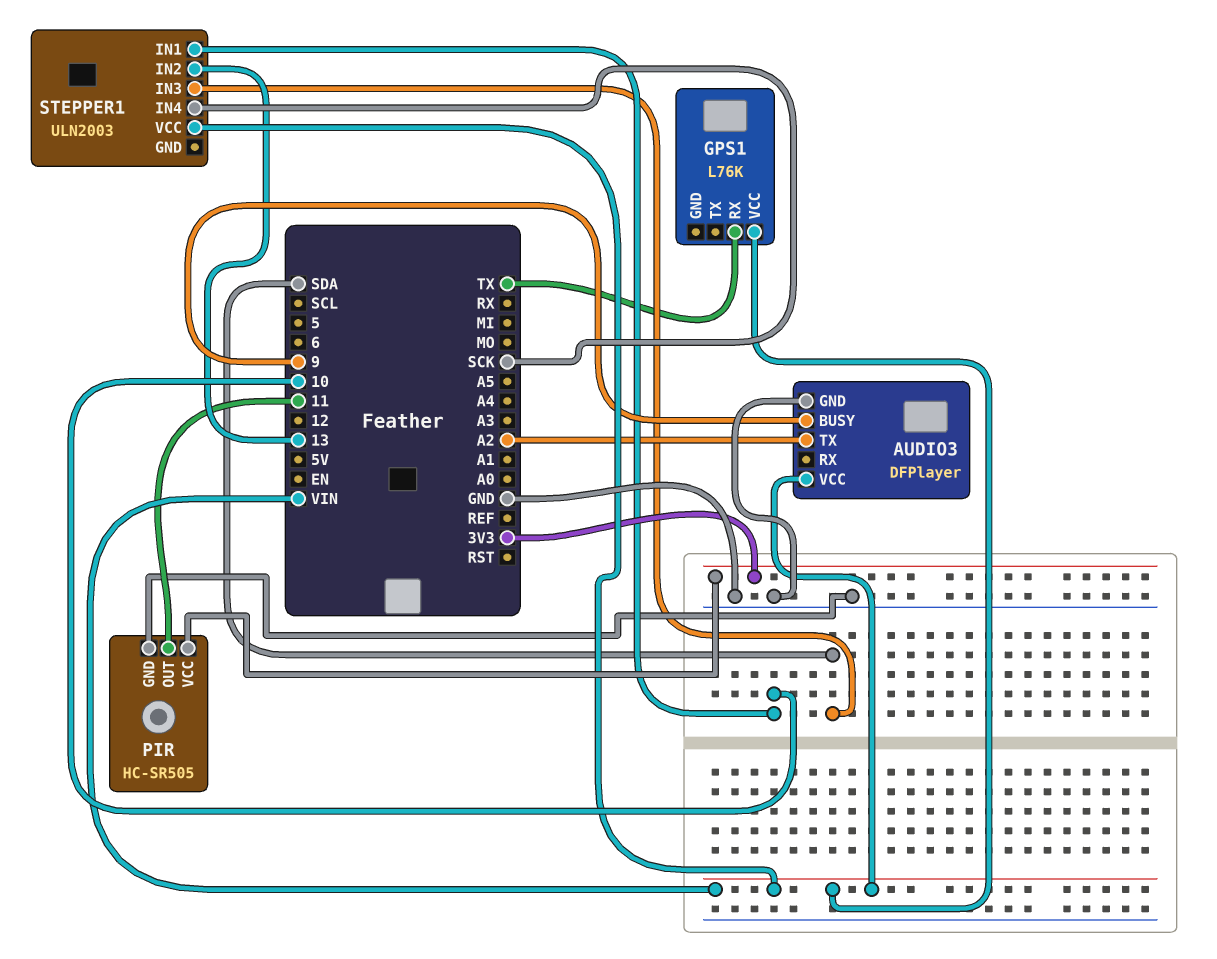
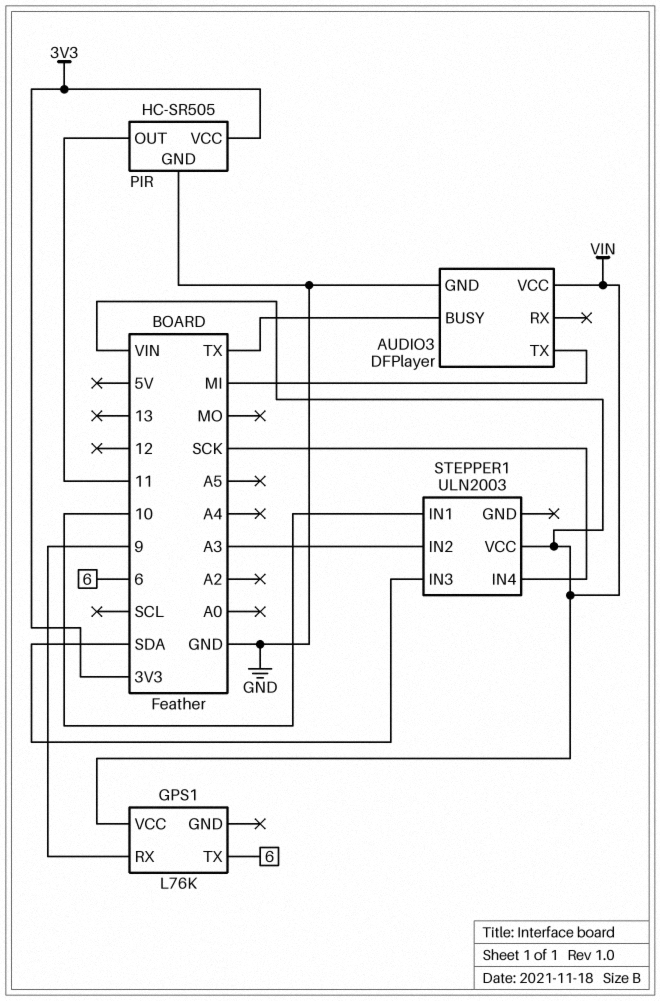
AUDIO3 pin BUSY: 9 -> TX
AUDIO3 pin TX: A2 -> MI
GPS1 pin RX: TX -> 9
GPS1 pin TX: none -> 6
STEPPER1 pin IN2: 13 -> A3

